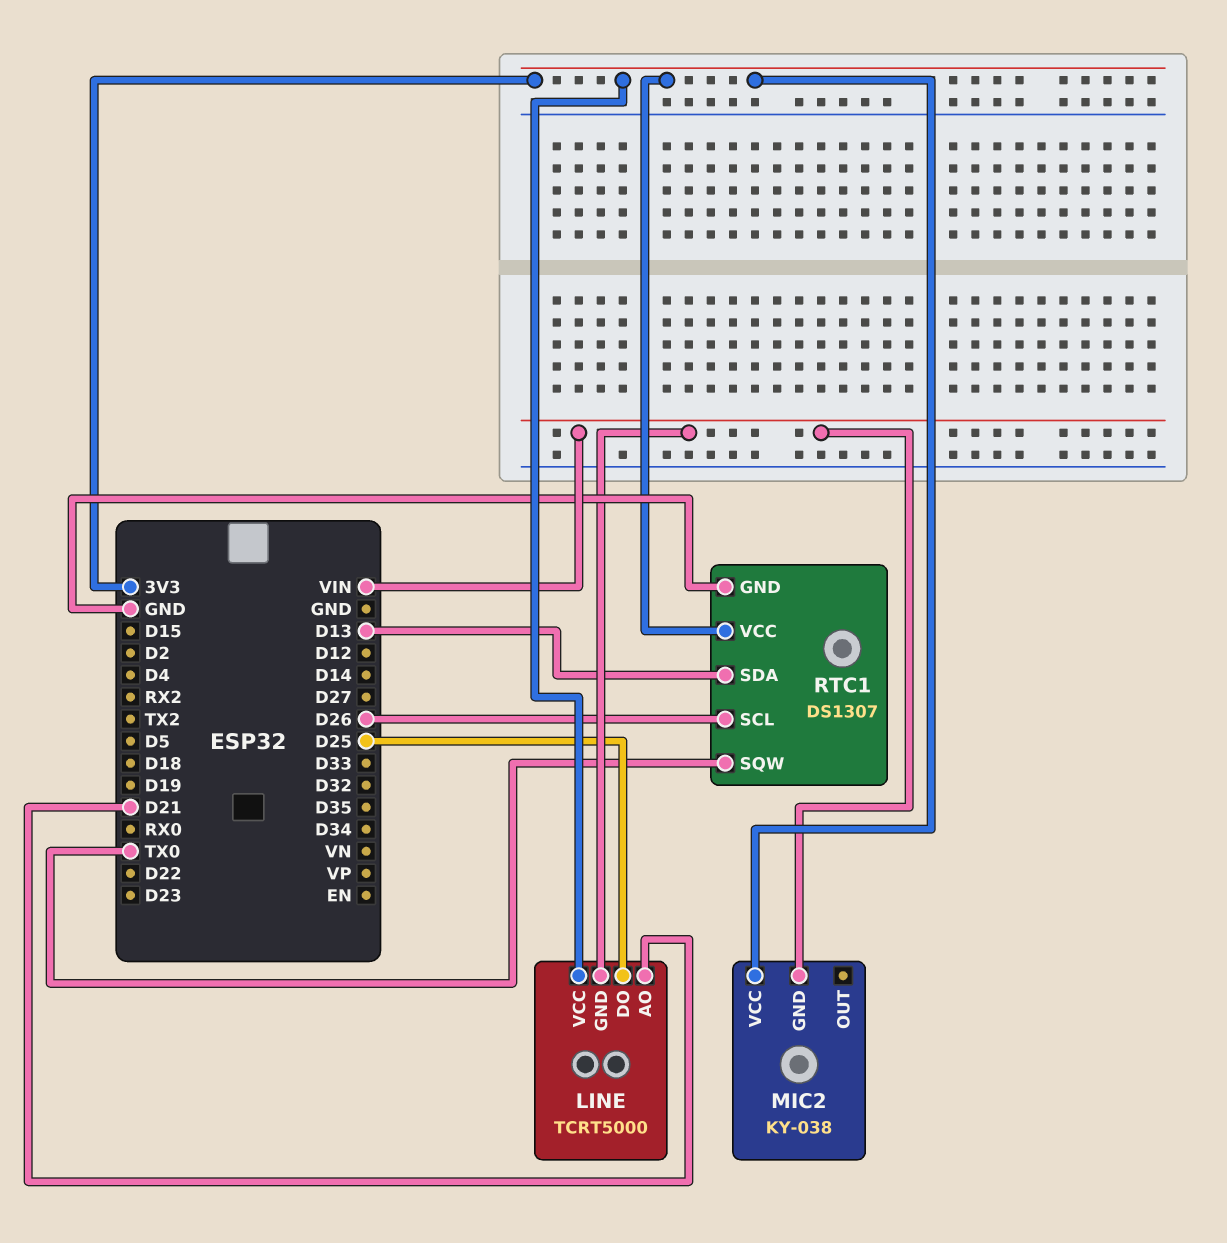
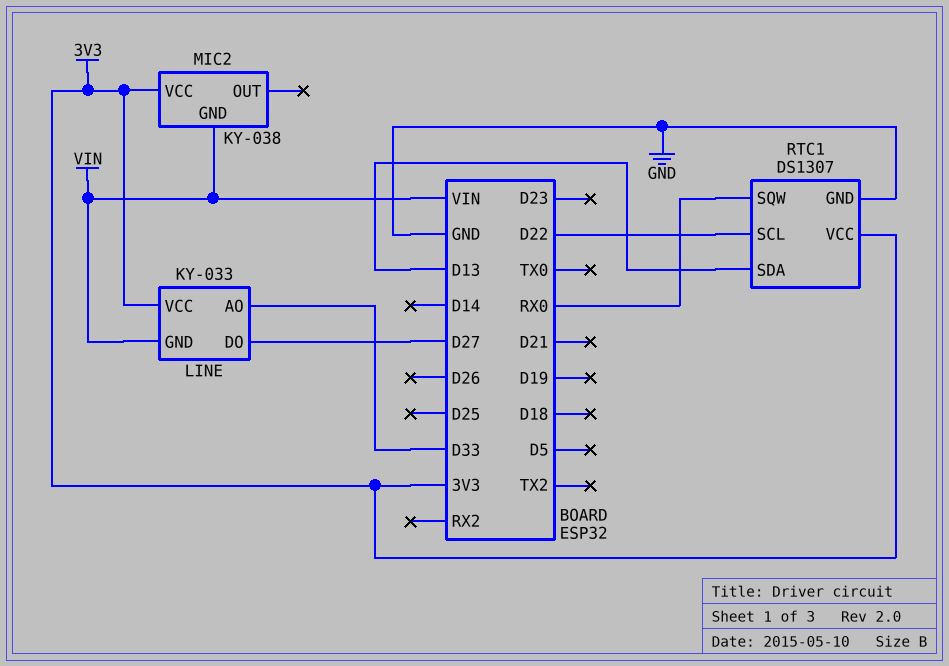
LINE: TCRT5000 -> KY-033
LINE pin AO: D21 -> D33
LINE pin DO: D25 -> D27
RTC1 pin SCL: D26 -> D22
RTC1 pin SQW: TX0 -> RX0

